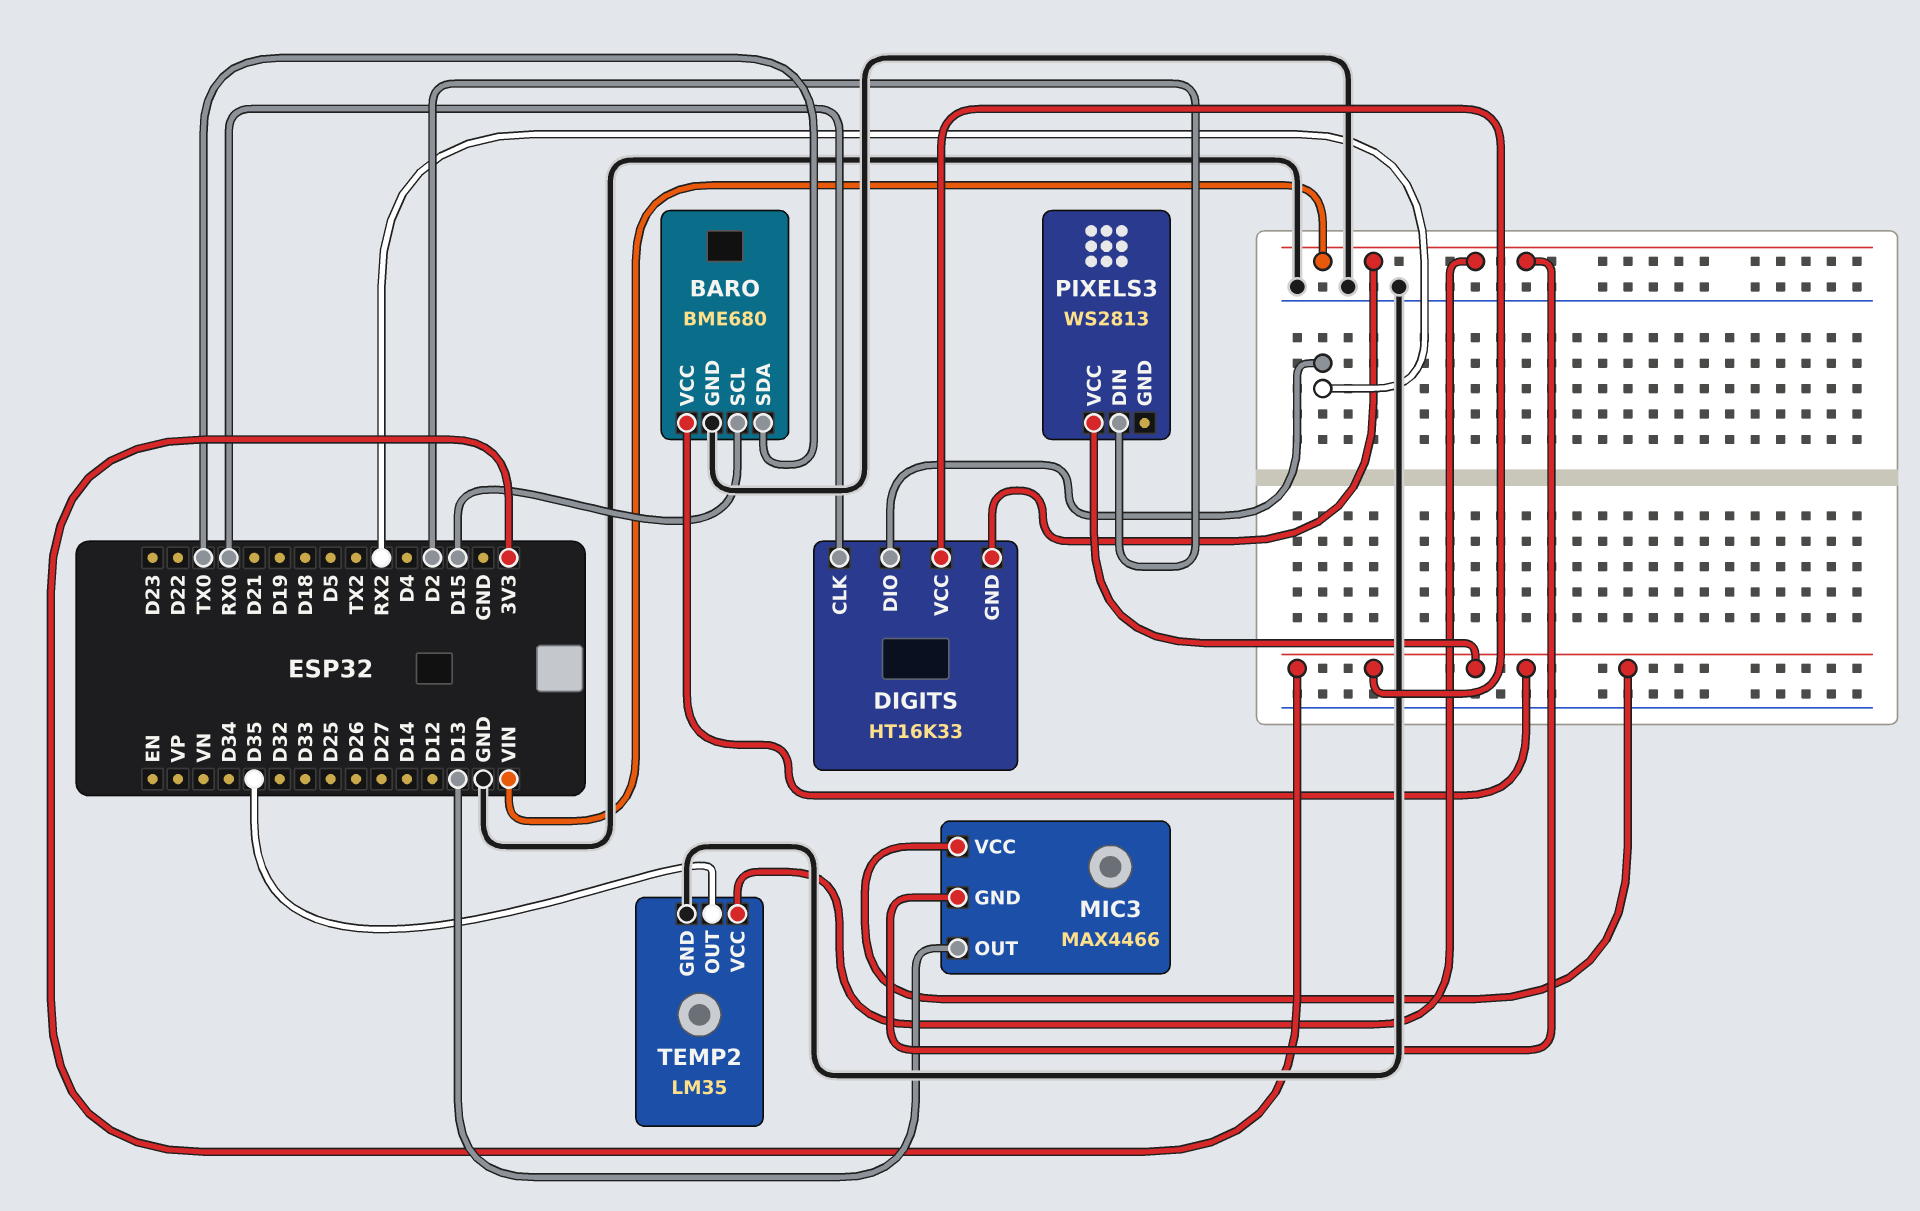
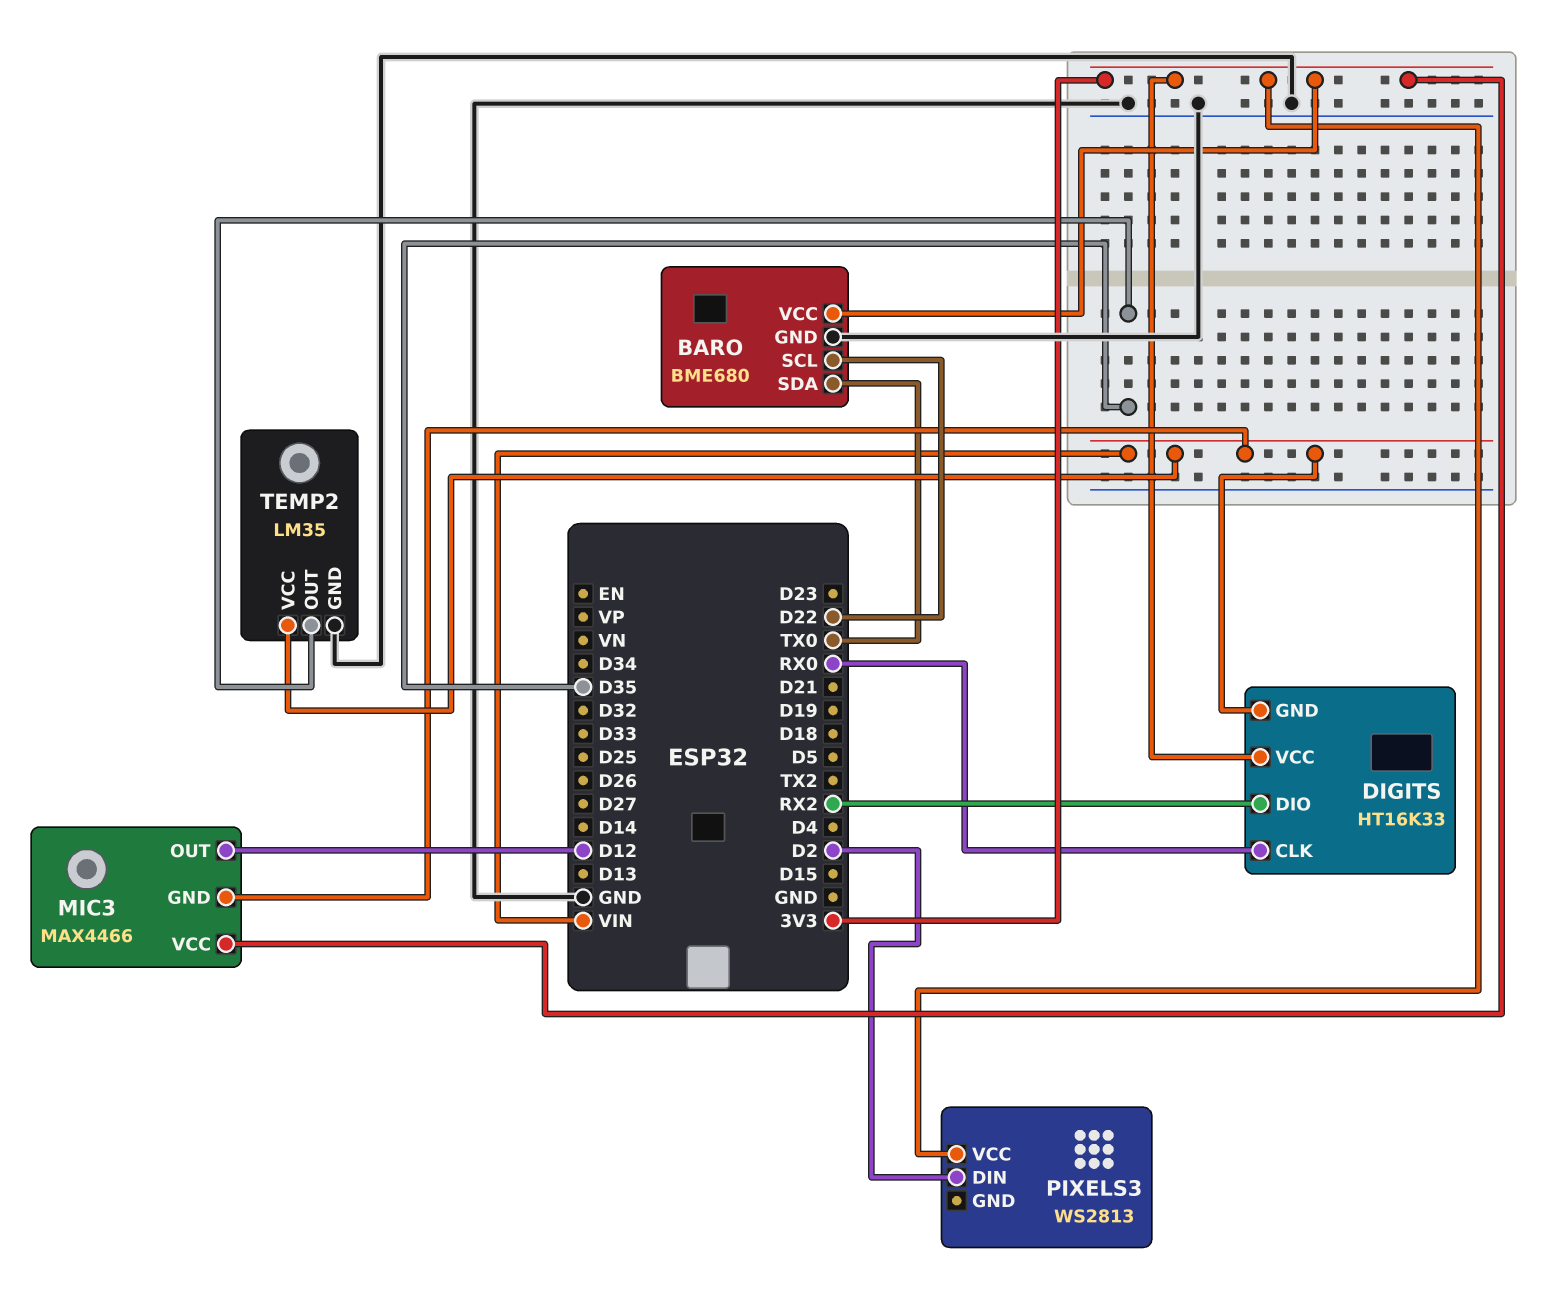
BARO pin SCL: D15 -> D22
MIC3 pin OUT: D13 -> D12

